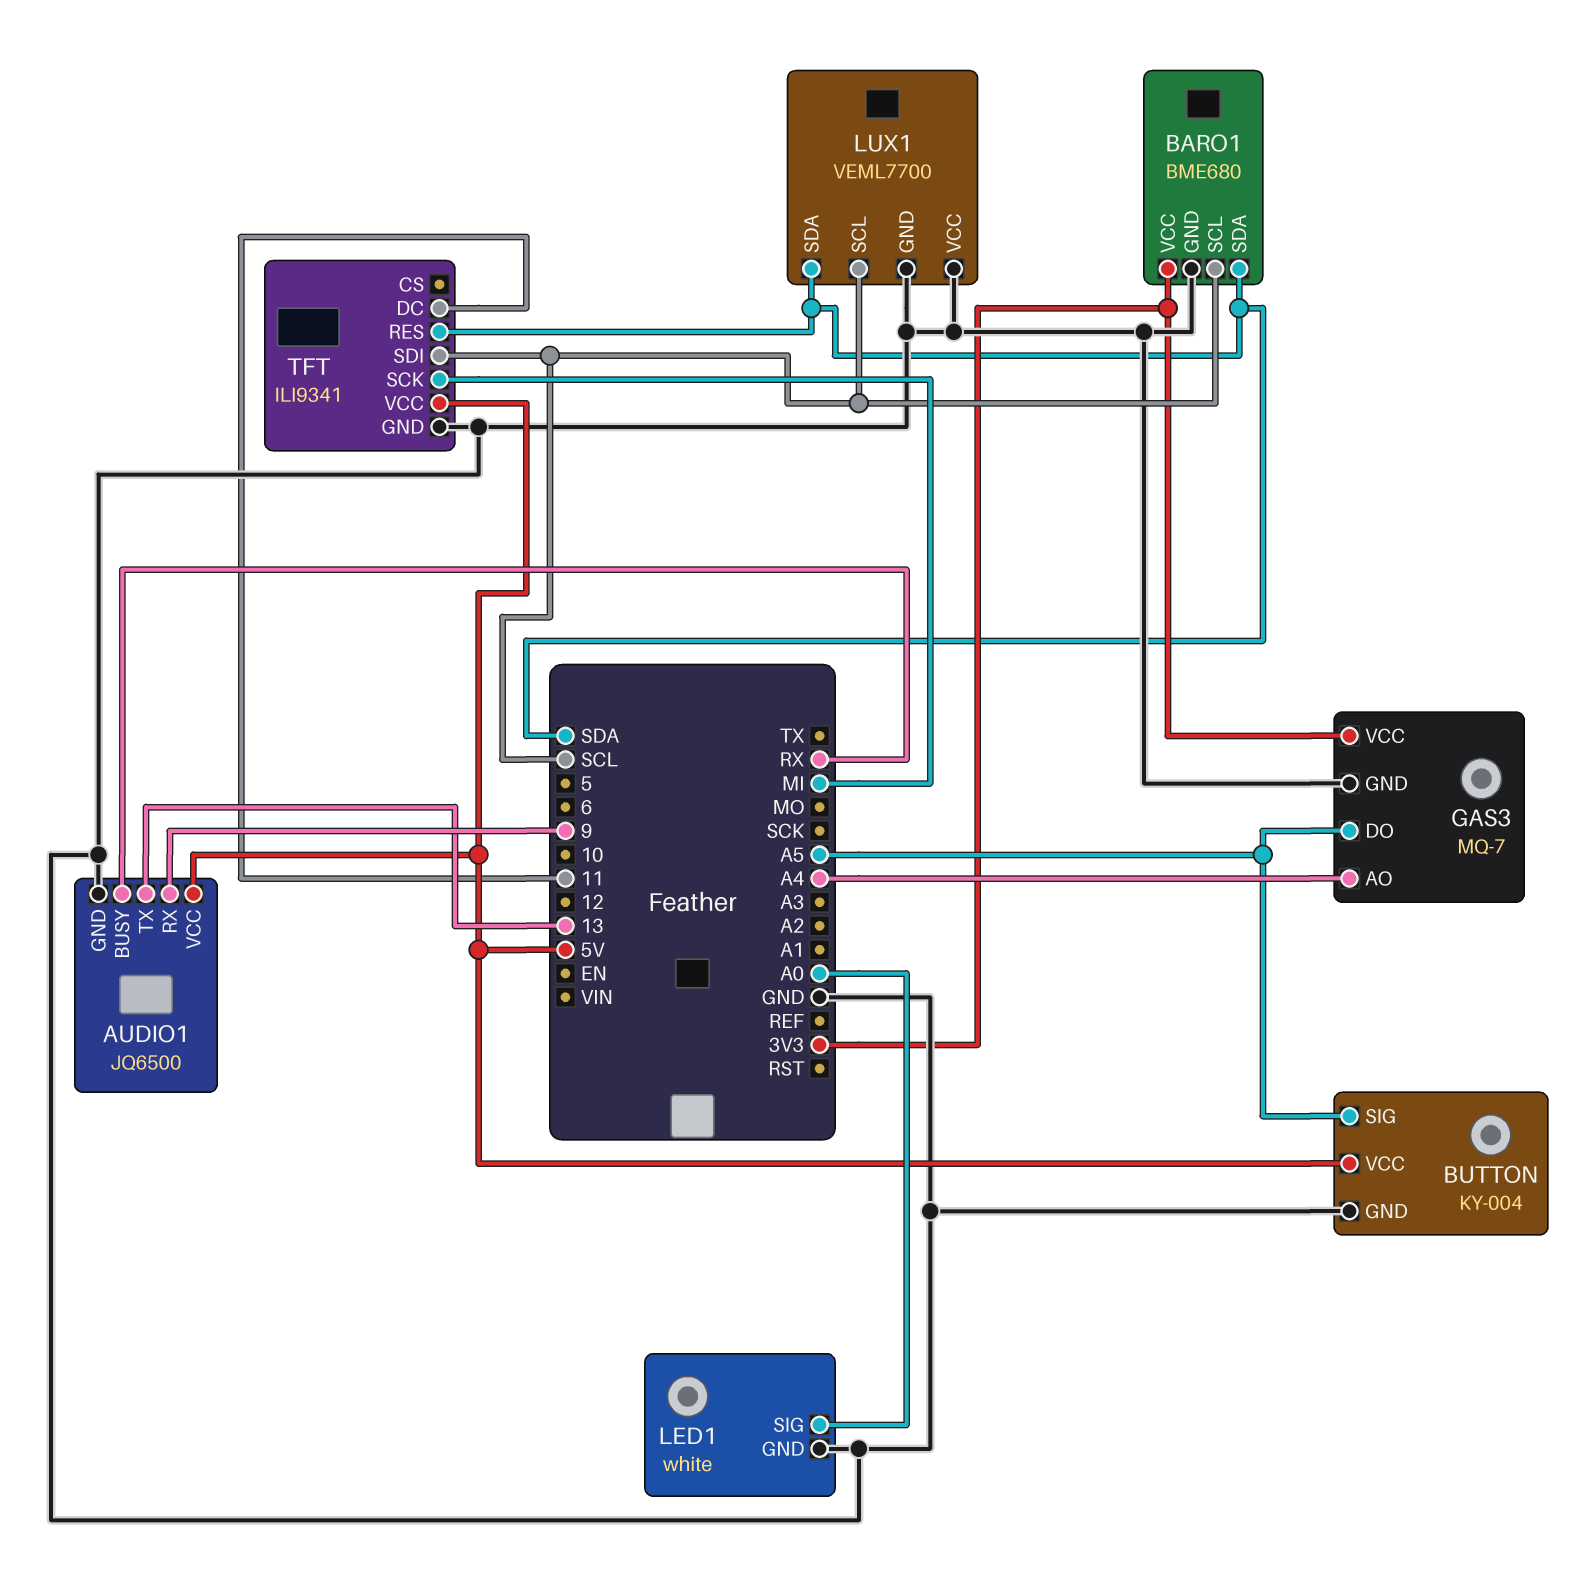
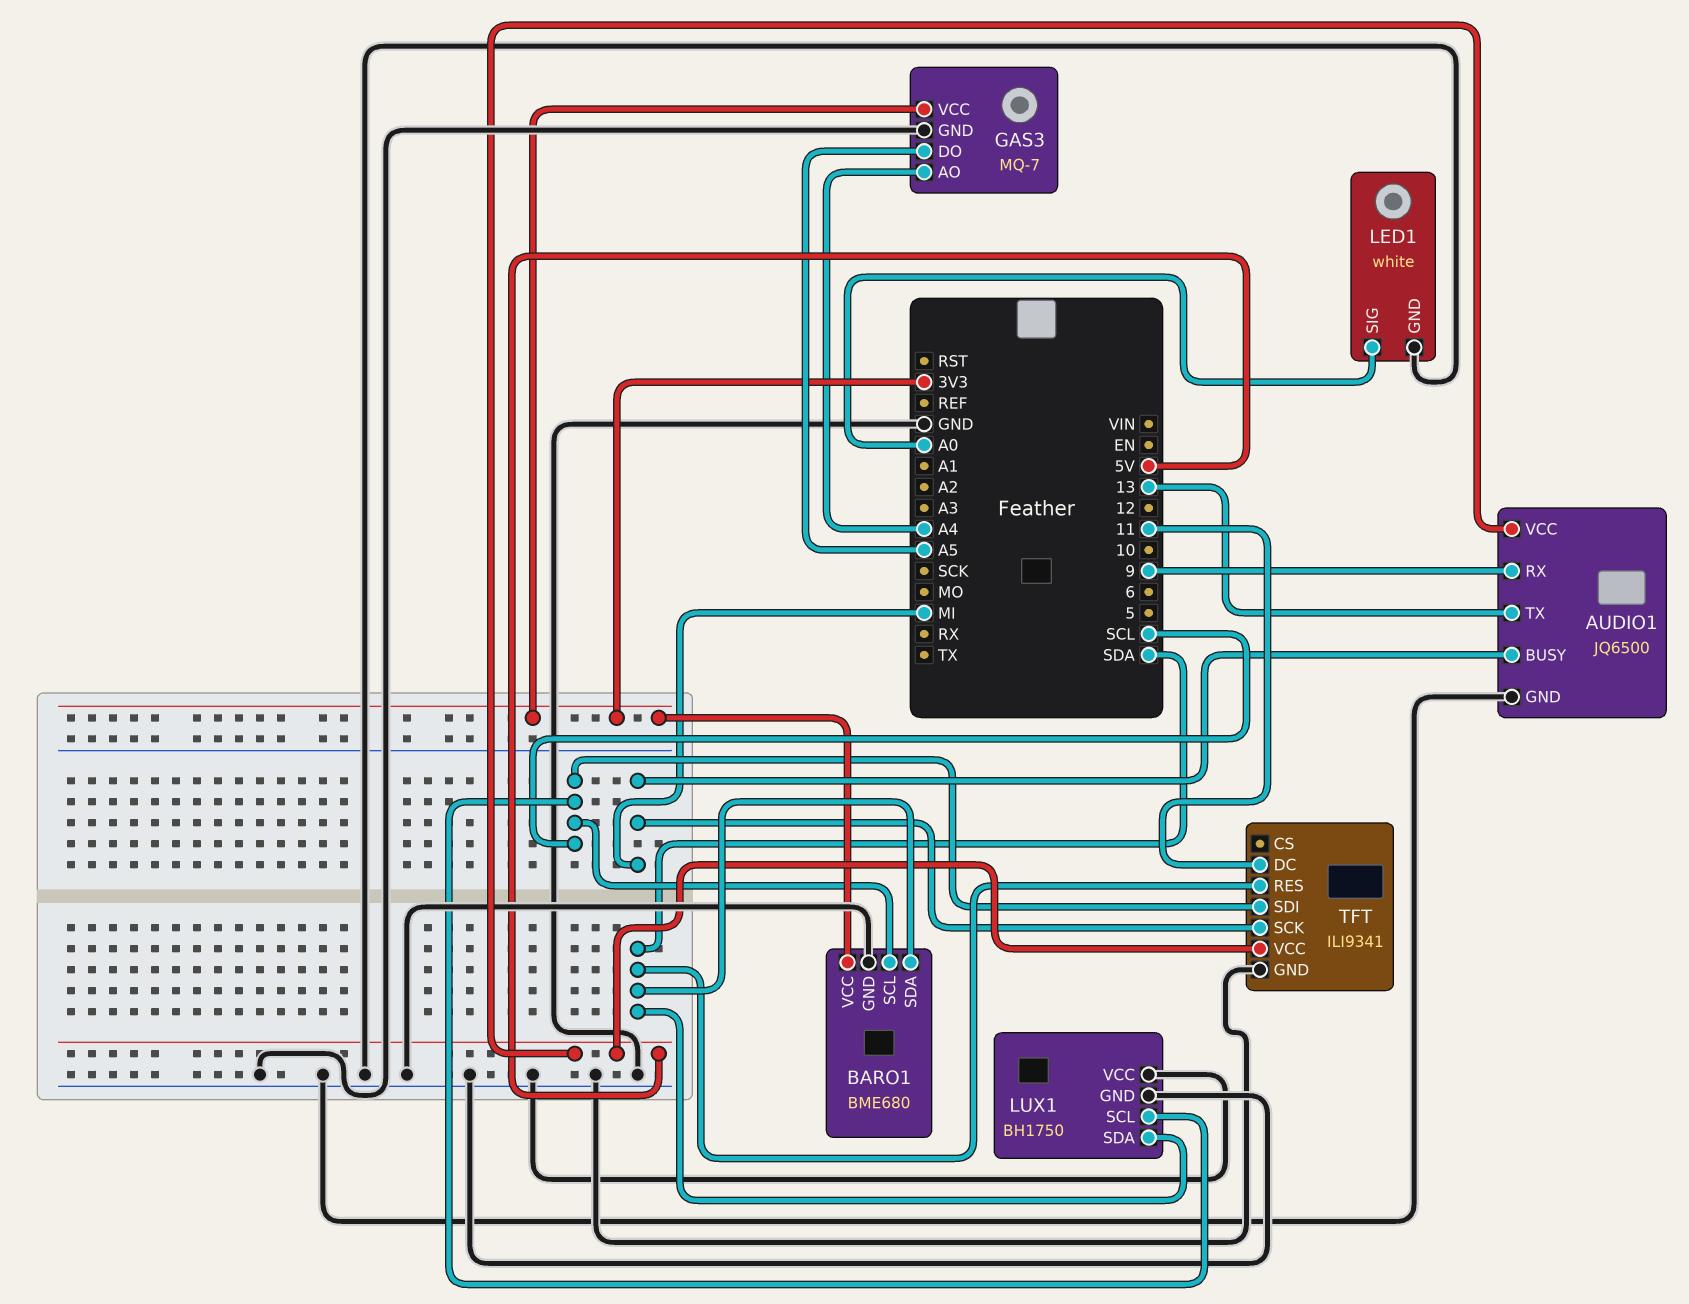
AUDIO1 pin BUSY: RX -> MI
BUTTON: KY-004 -> none
BUTTON pin GND: GND -> none
BUTTON pin SIG: A5 -> none
BUTTON pin VCC: 5V -> none
LUX1: VEML7700 -> BH1750

